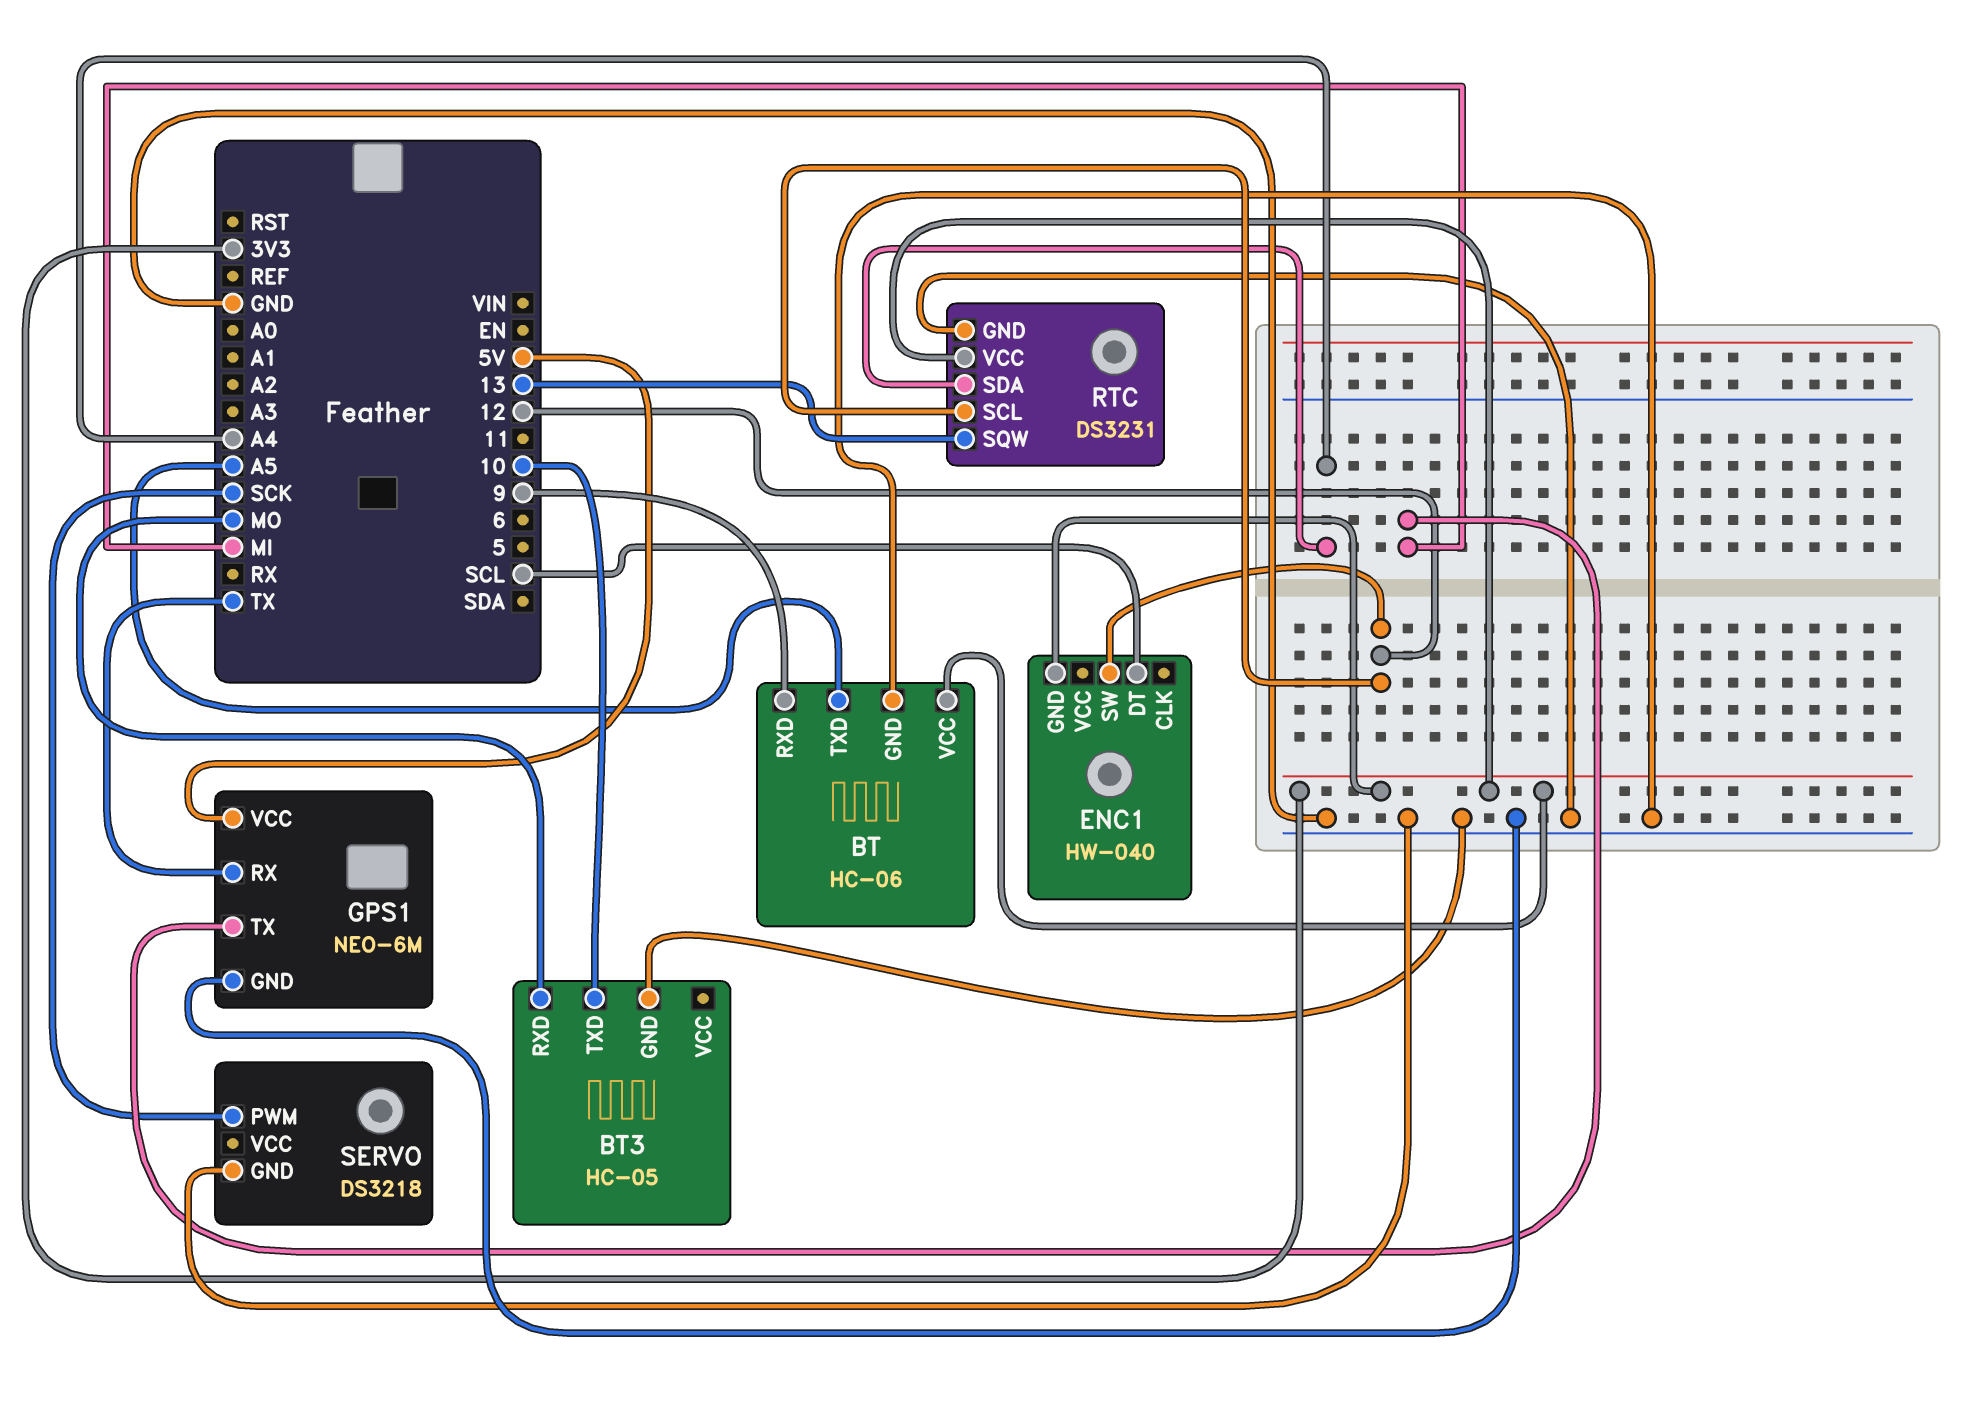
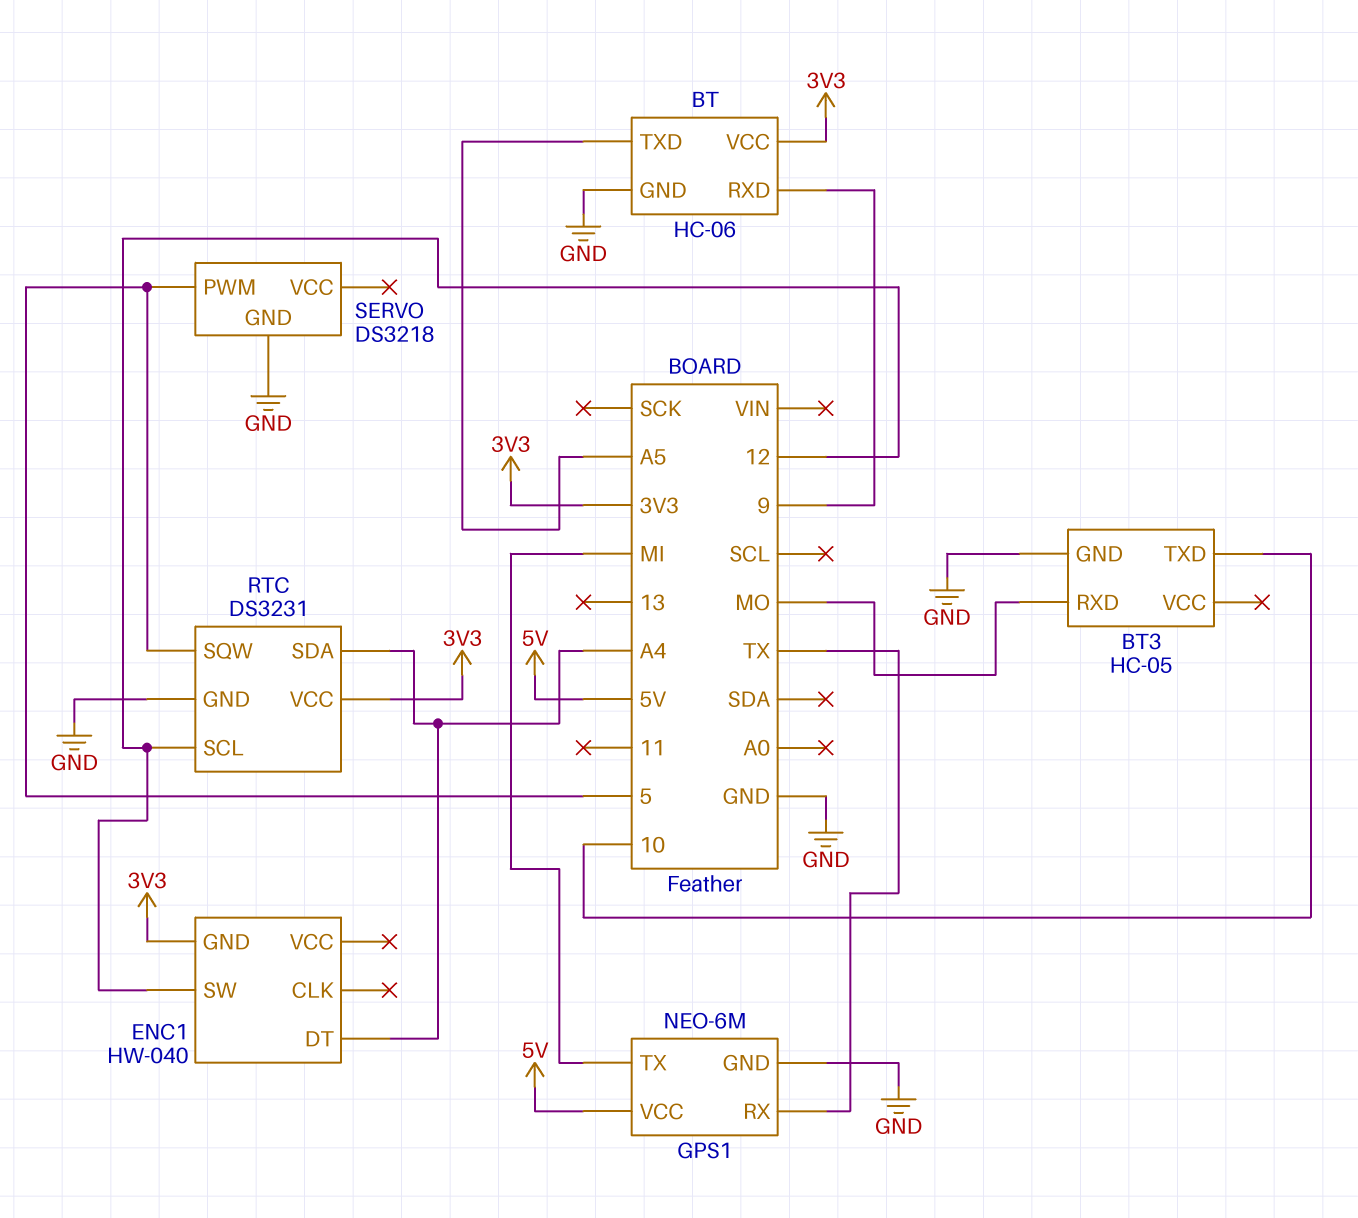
ENC1 pin DT: SCL -> A4
RTC pin SQW: 13 -> 5
SERVO pin PWM: SCK -> 5

